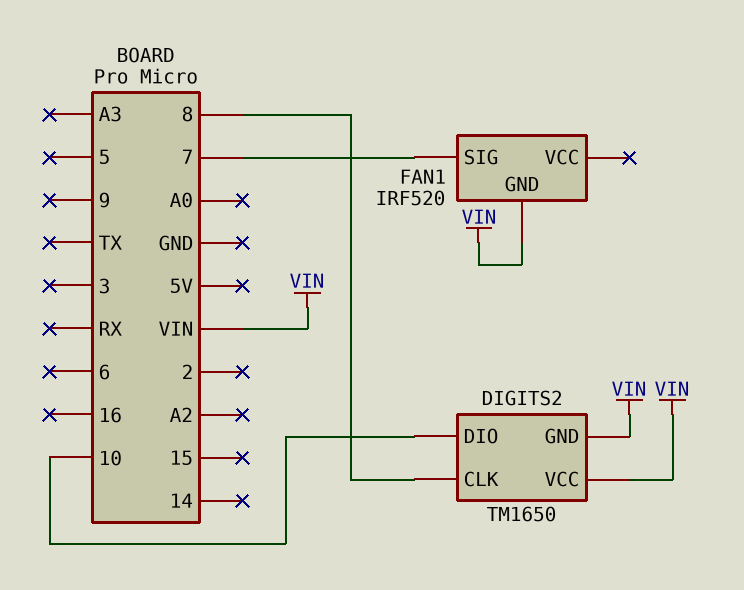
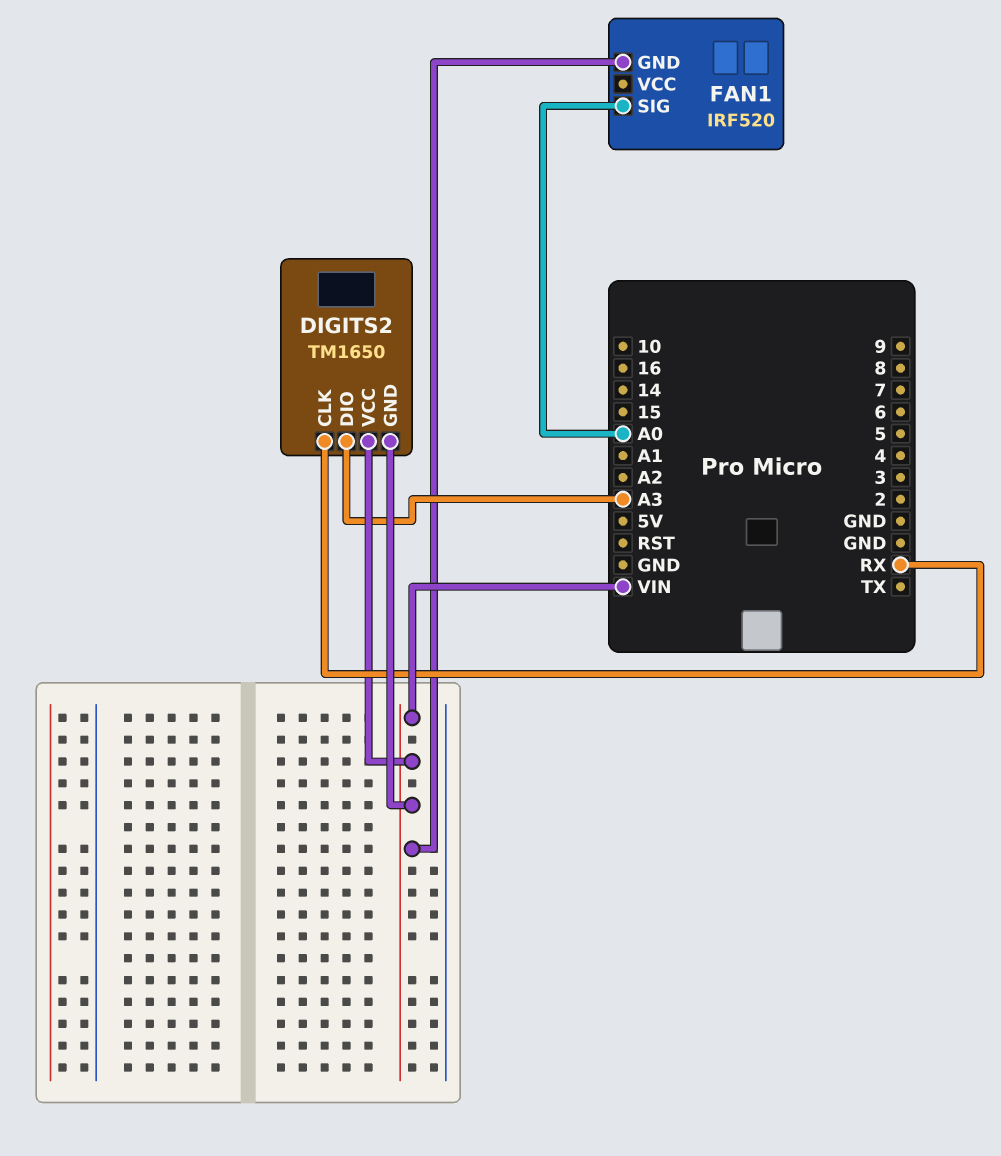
DIGITS2 pin CLK: 8 -> RX
DIGITS2 pin DIO: 10 -> A3
FAN1 pin SIG: 7 -> A0

